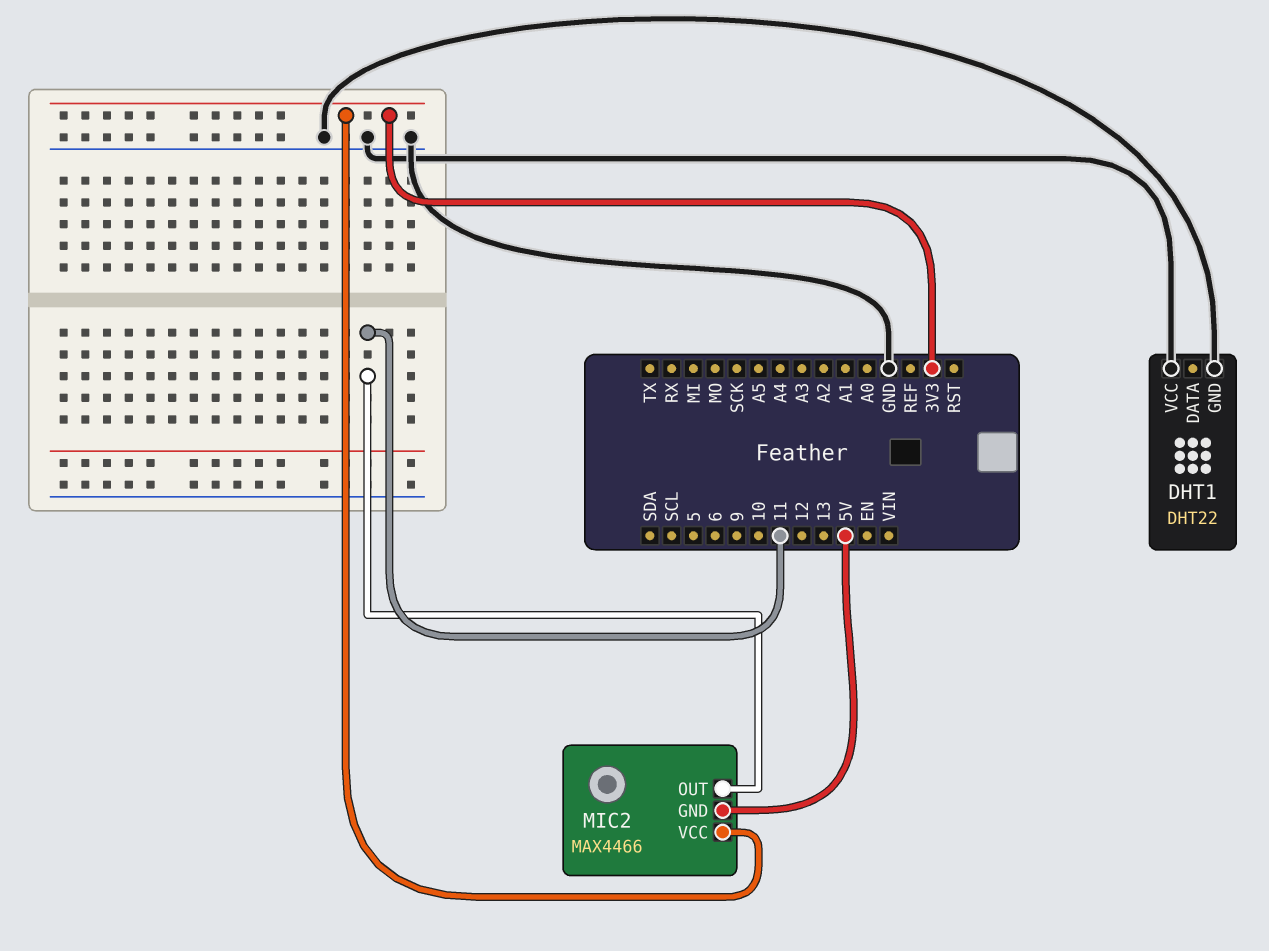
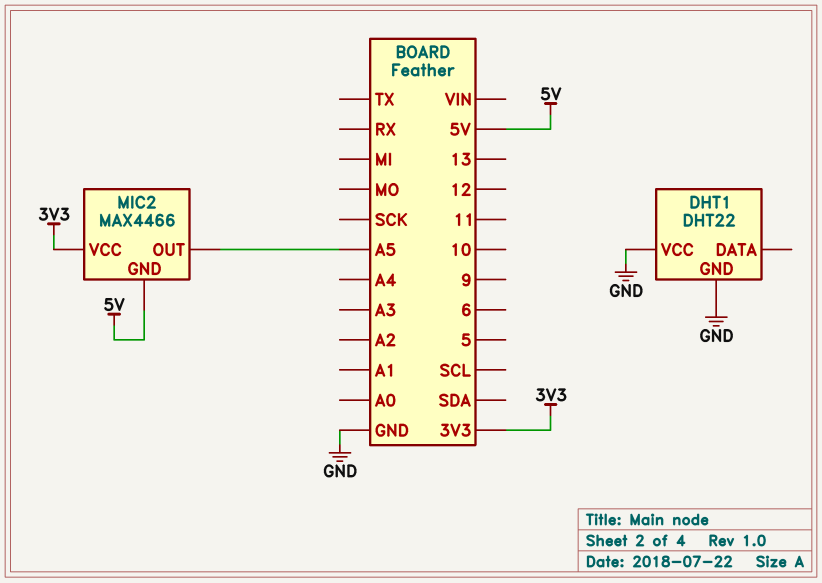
MIC2 pin OUT: 11 -> A5

